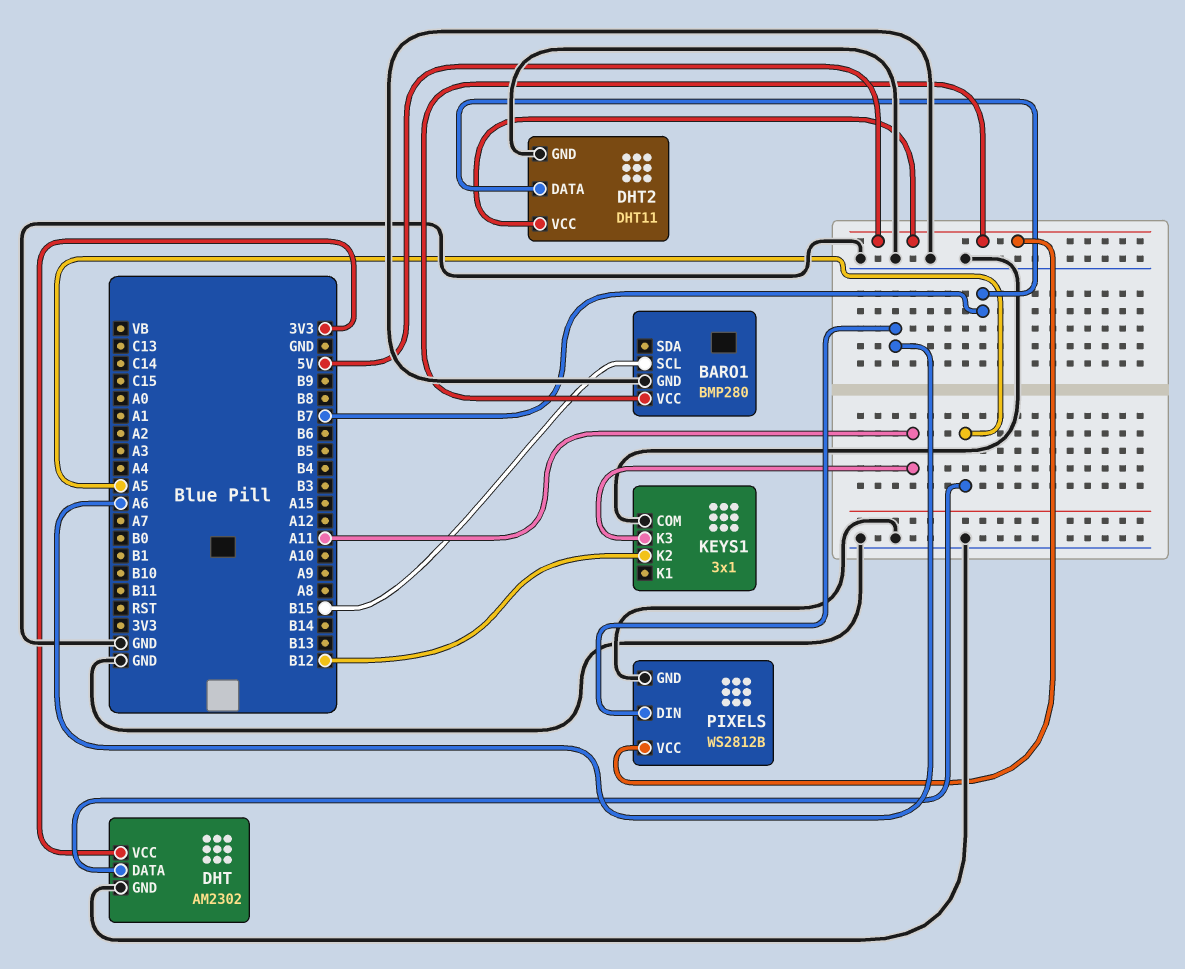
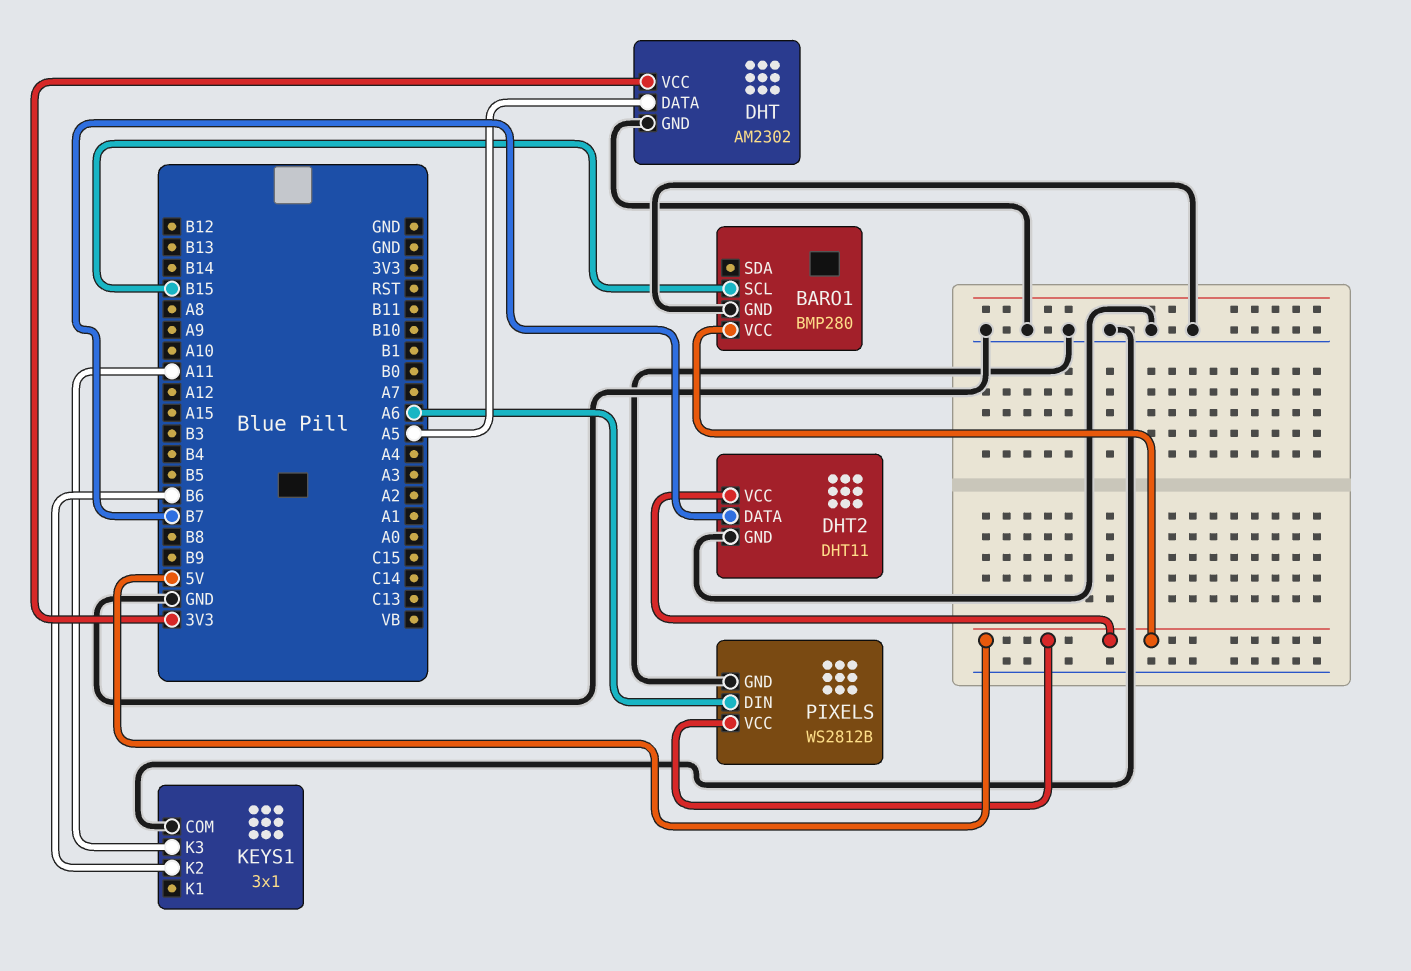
KEYS1 pin K2: B12 -> B6

